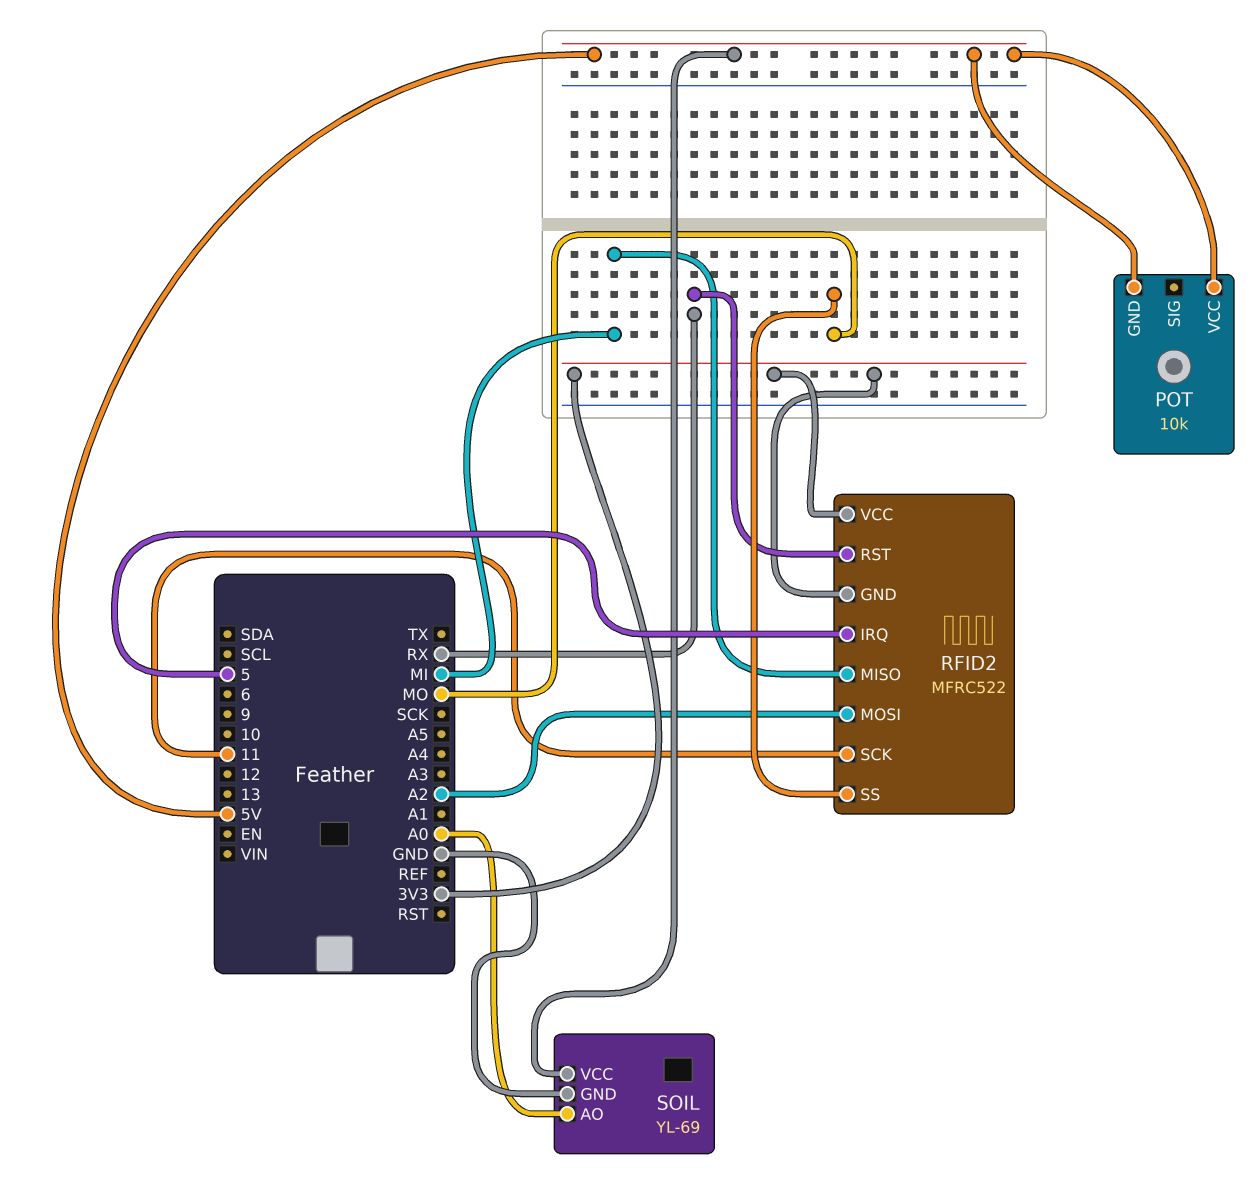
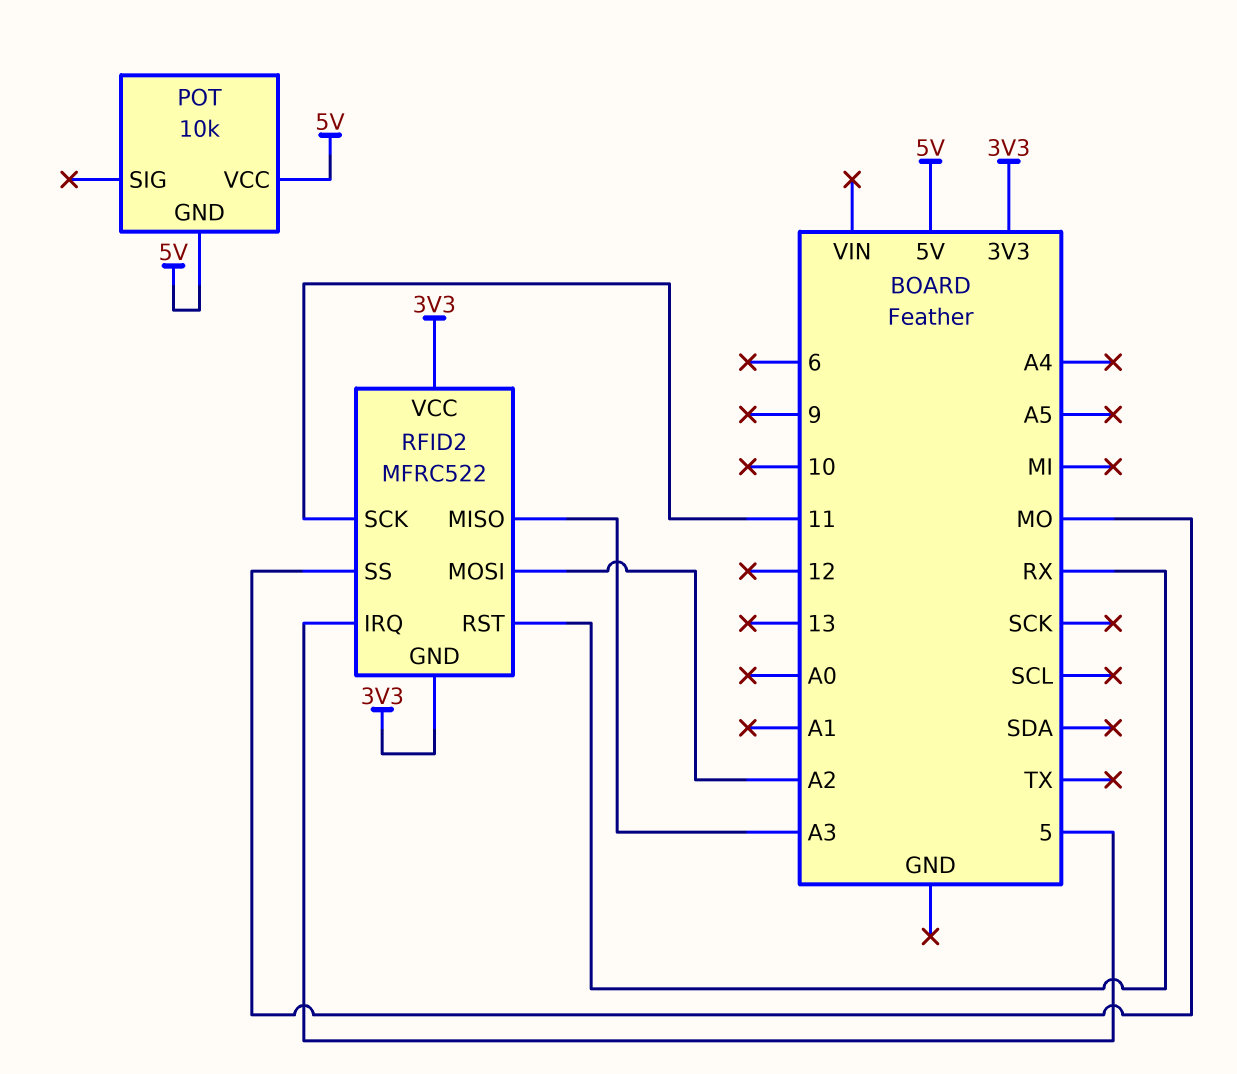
RFID2 pin MISO: MI -> A3
SOIL: YL-69 -> none
SOIL pin AO: A0 -> none
SOIL pin GND: GND -> none
SOIL pin VCC: 5V -> none

